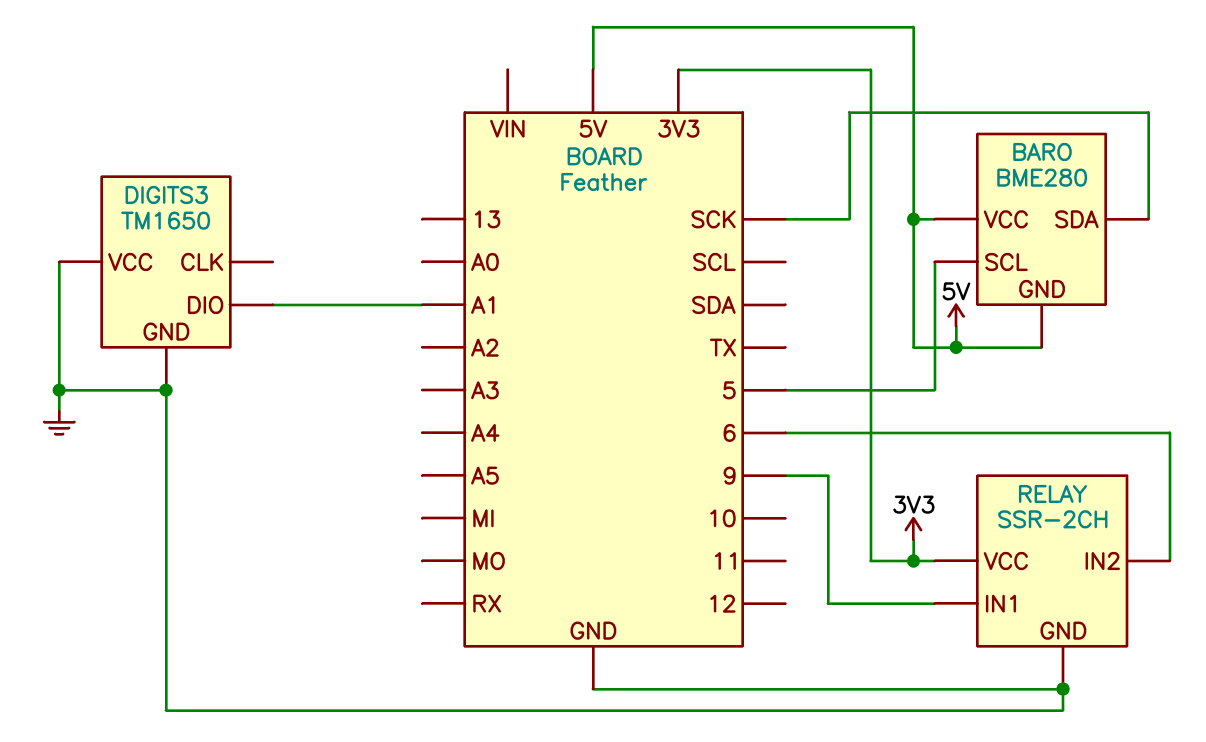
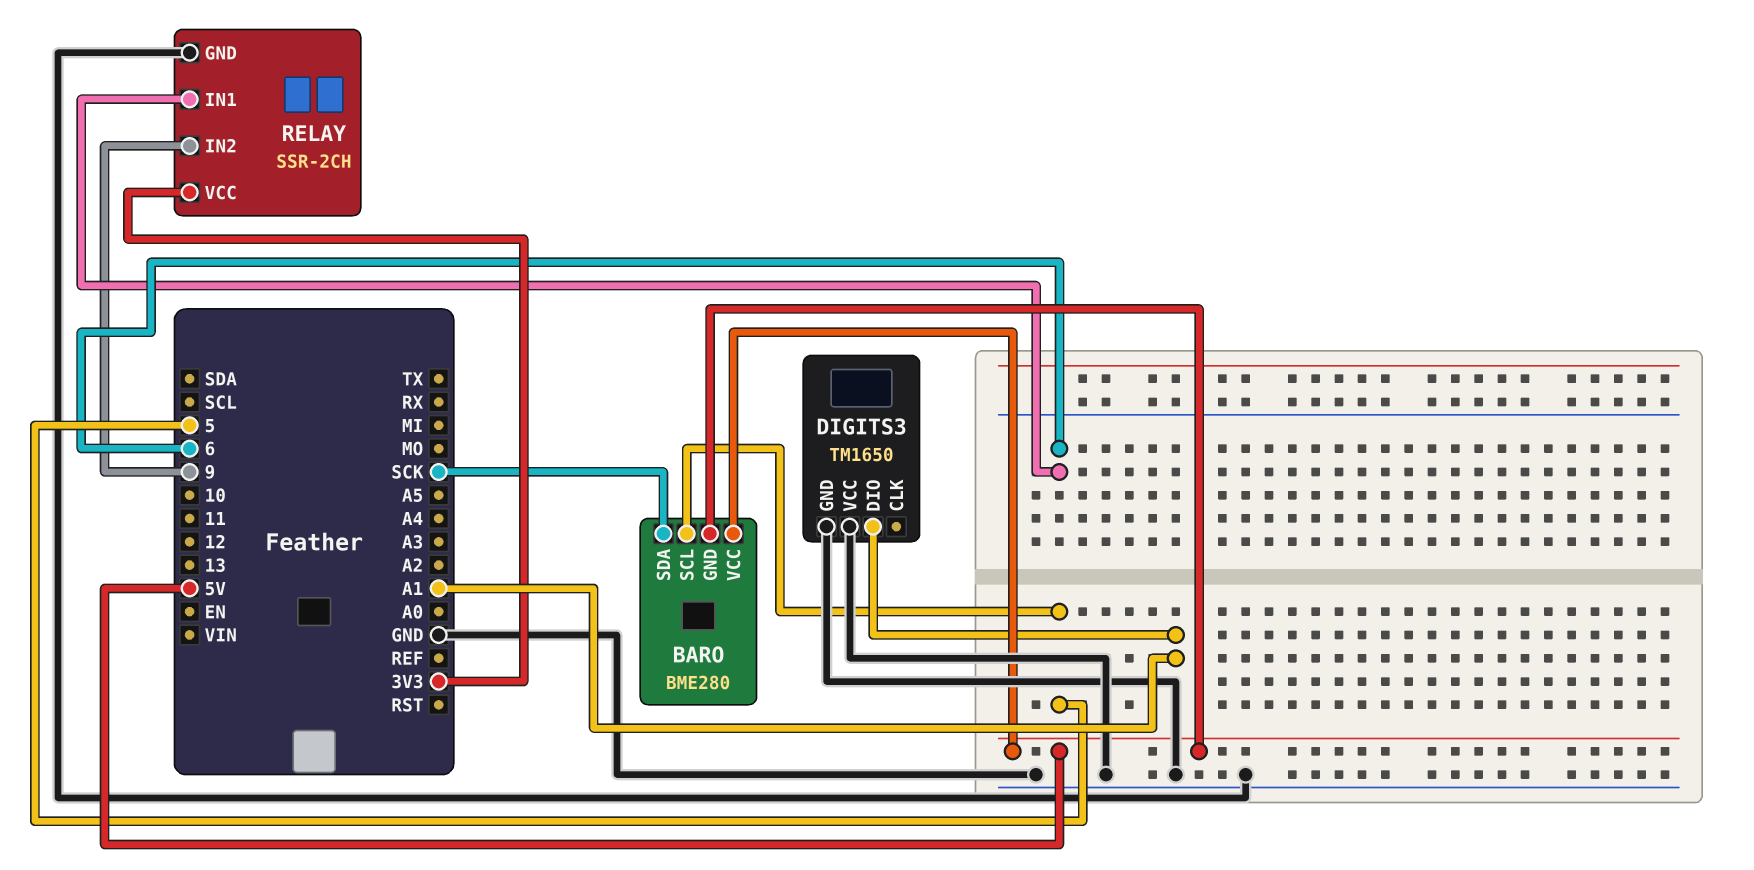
RELAY pin IN1: 9 -> 6
RELAY pin IN2: 6 -> 9

